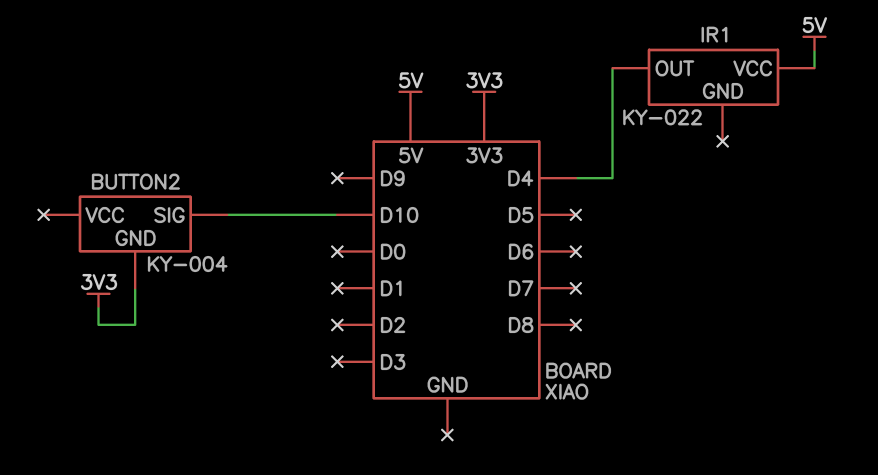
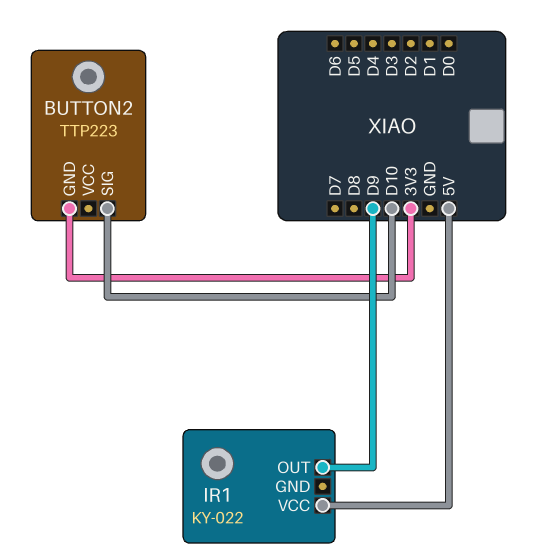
BUTTON2: KY-004 -> TTP223
IR1 pin OUT: D4 -> D9

